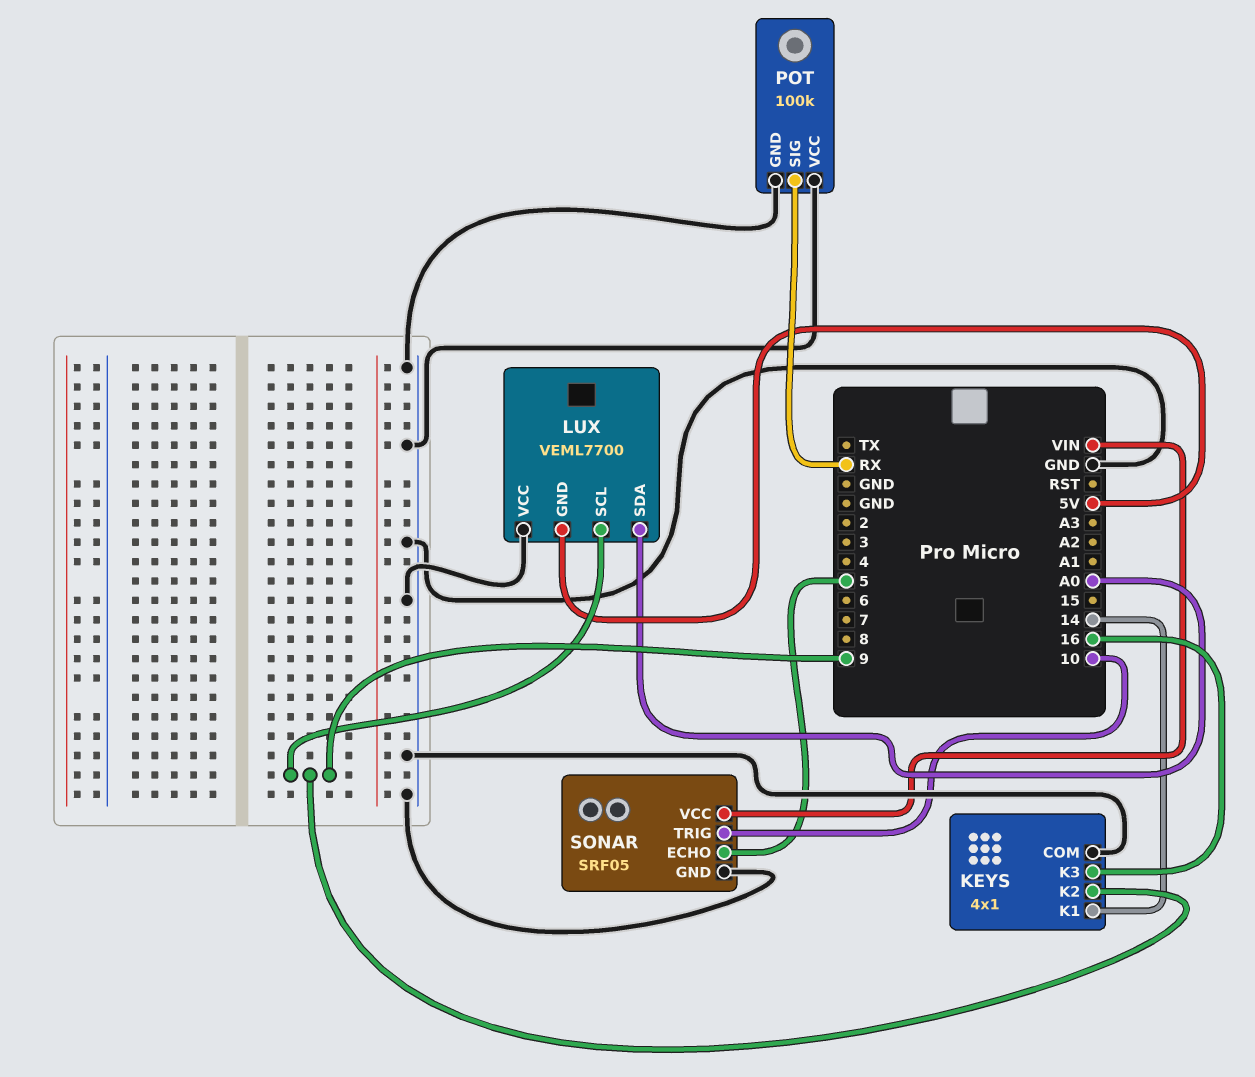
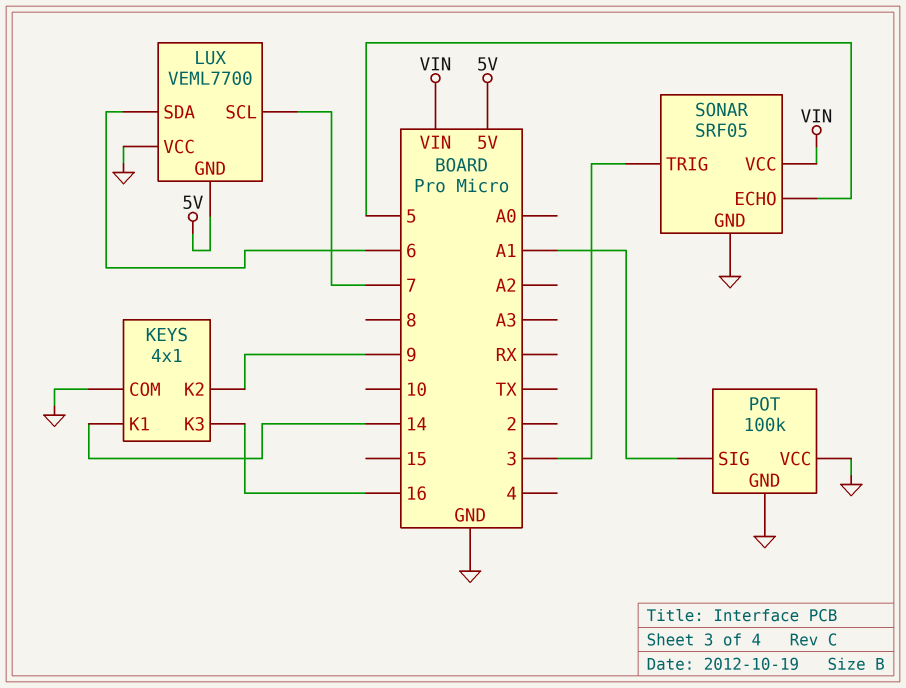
LUX pin SCL: 9 -> 7
LUX pin SDA: A0 -> 6
POT pin SIG: RX -> A1
SONAR pin TRIG: 10 -> 3

